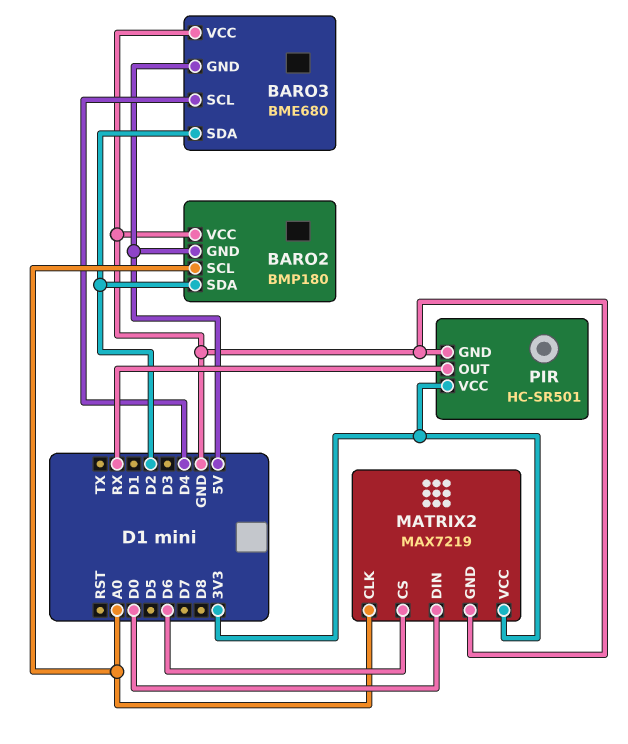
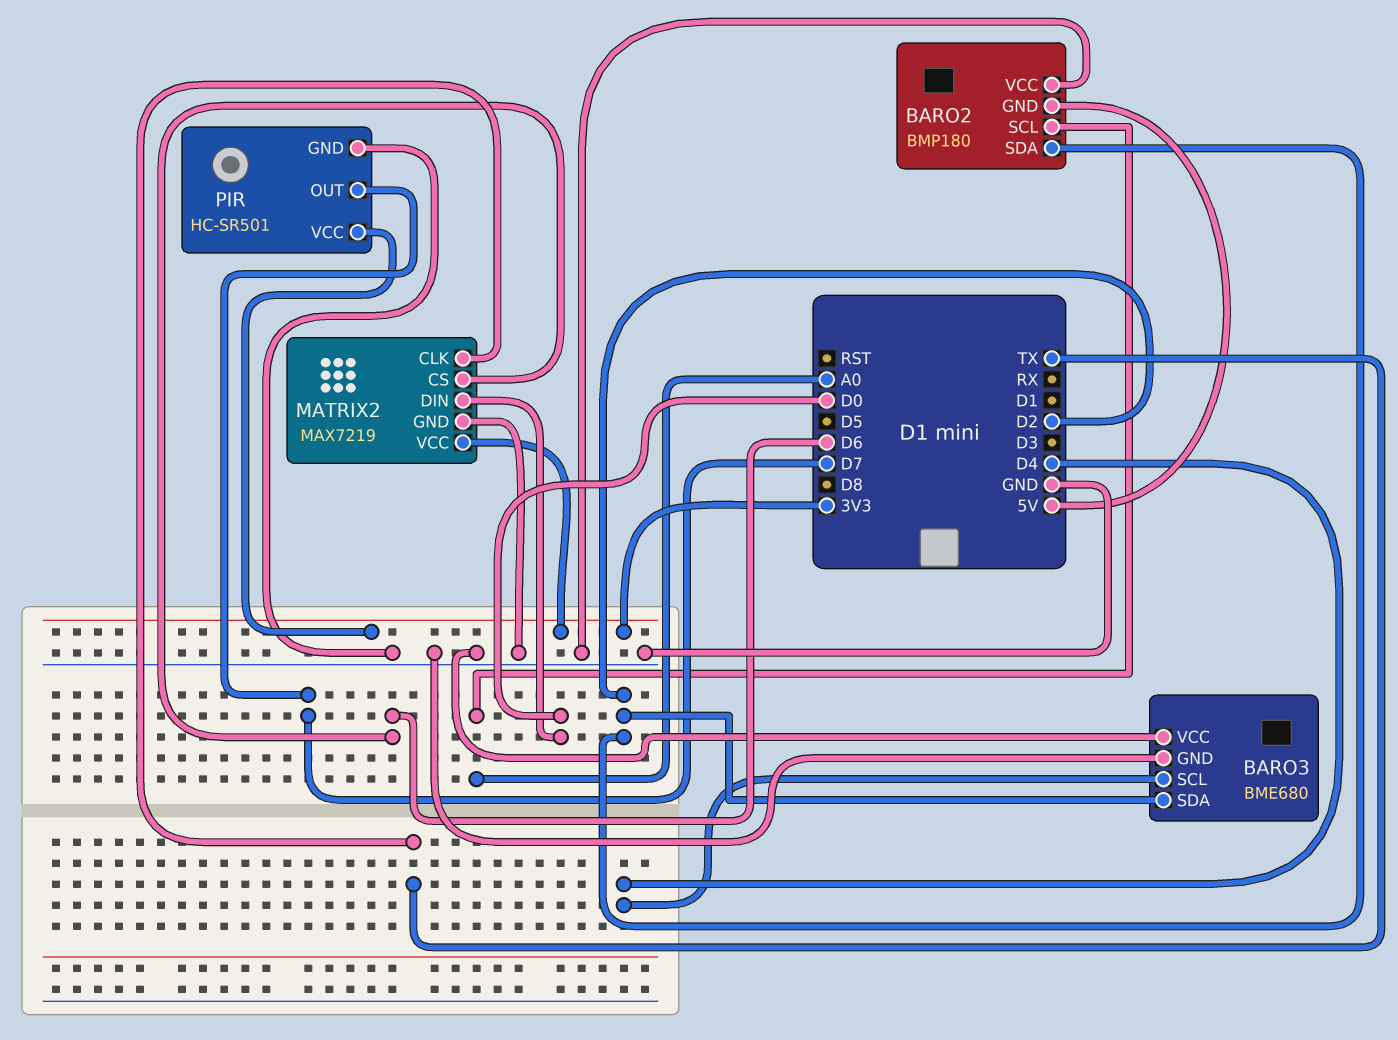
BARO3 pin GND: 5V -> GND
MATRIX2 pin CLK: A0 -> TX
PIR pin OUT: RX -> D7

